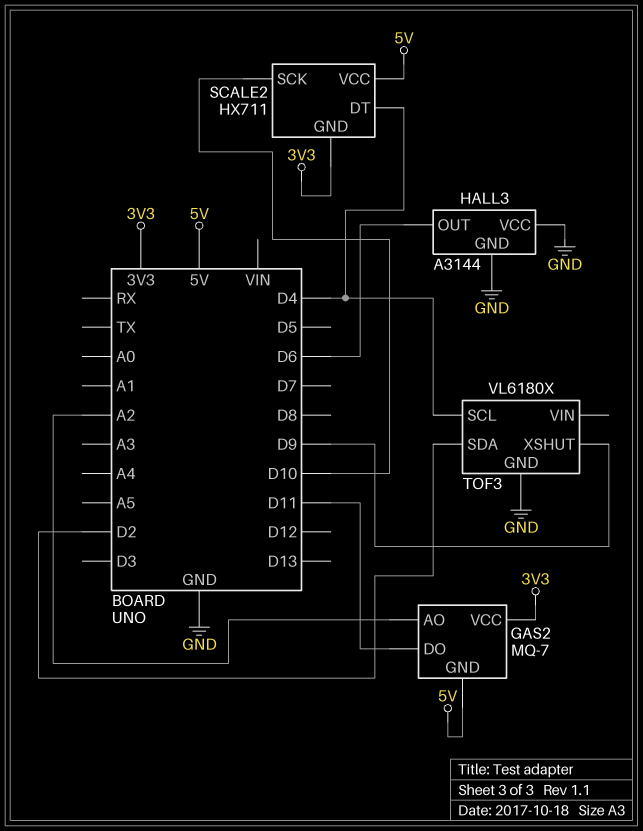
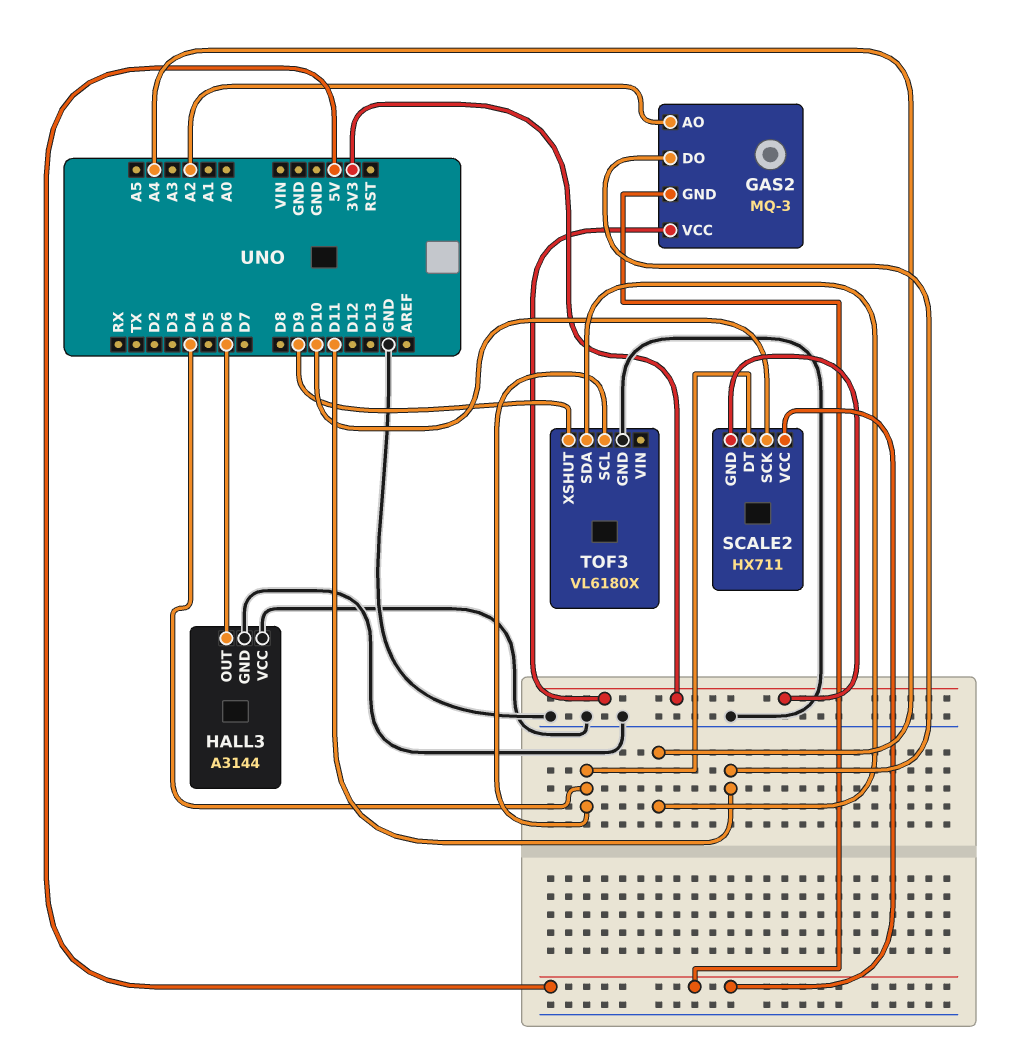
GAS2: MQ-7 -> MQ-3
TOF3 pin SDA: D2 -> A4

